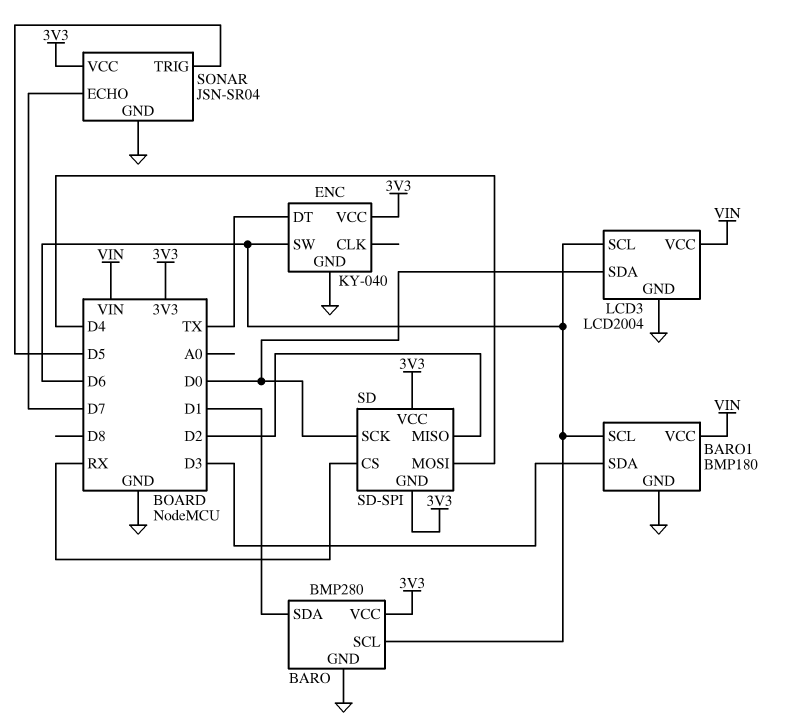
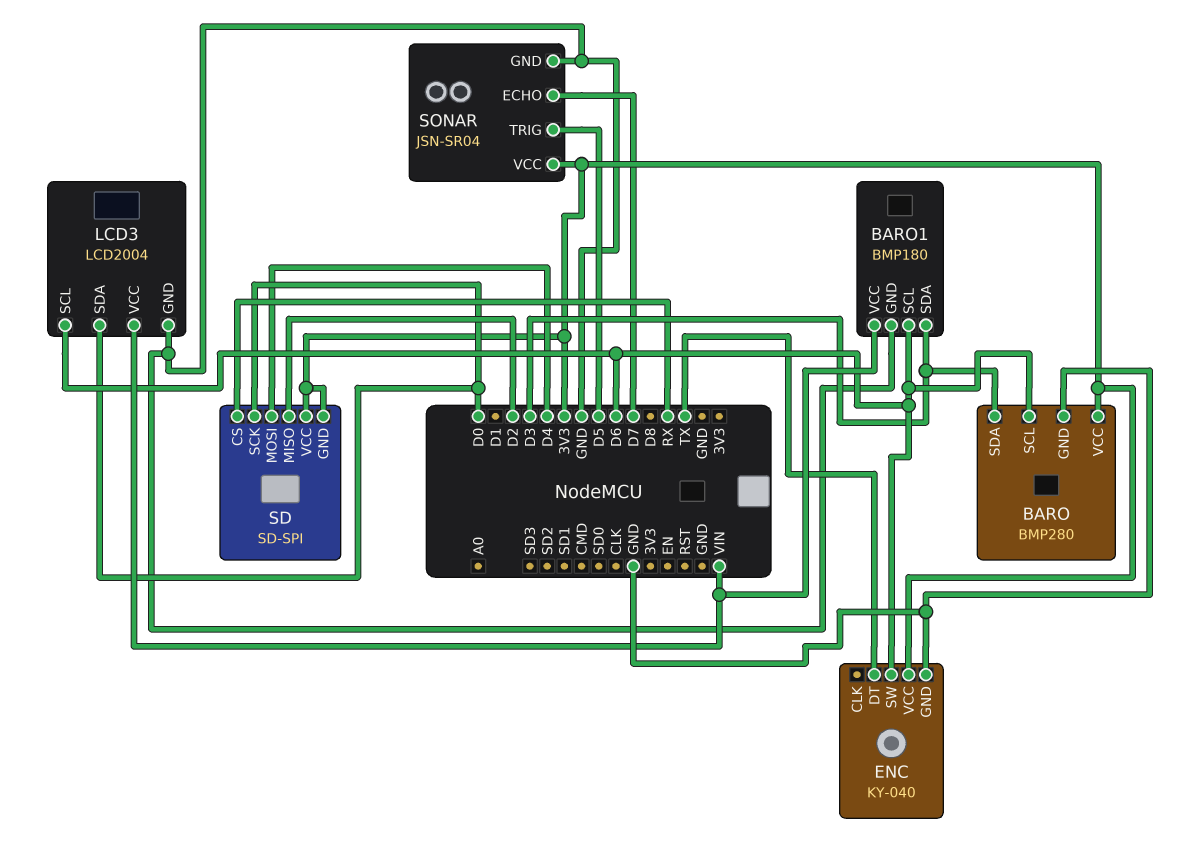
BARO pin SDA: D1 -> D3

